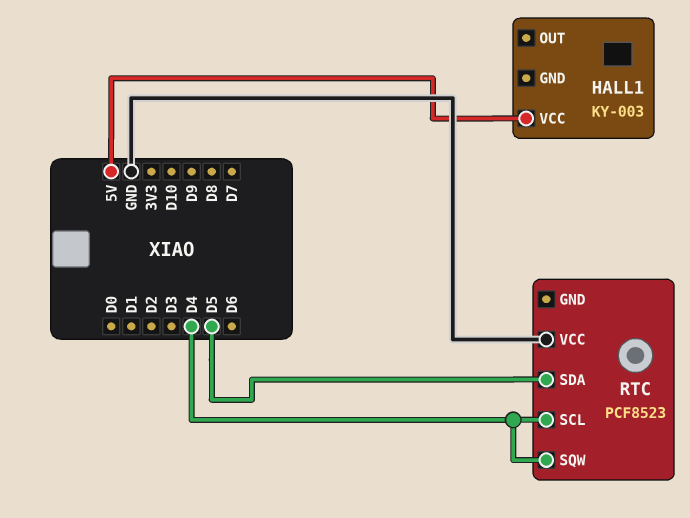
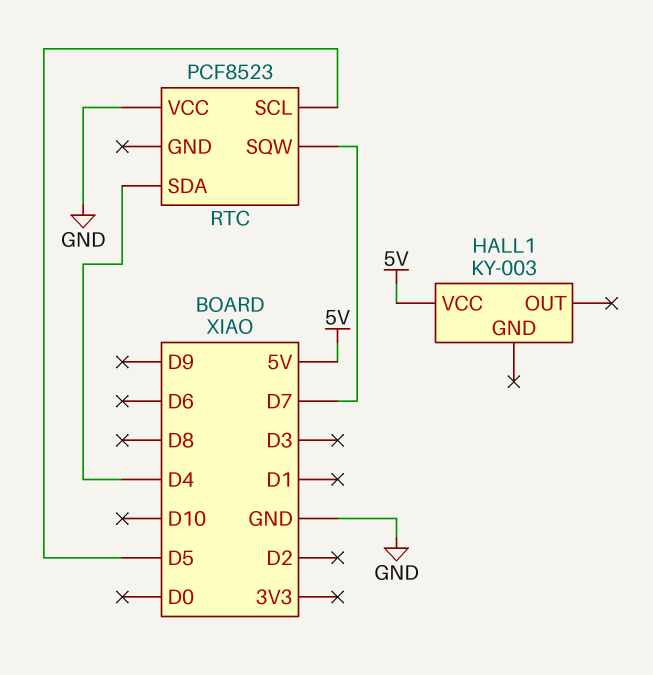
RTC pin SCL: D4 -> D5
RTC pin SDA: D5 -> D4
RTC pin SQW: D4 -> D7

